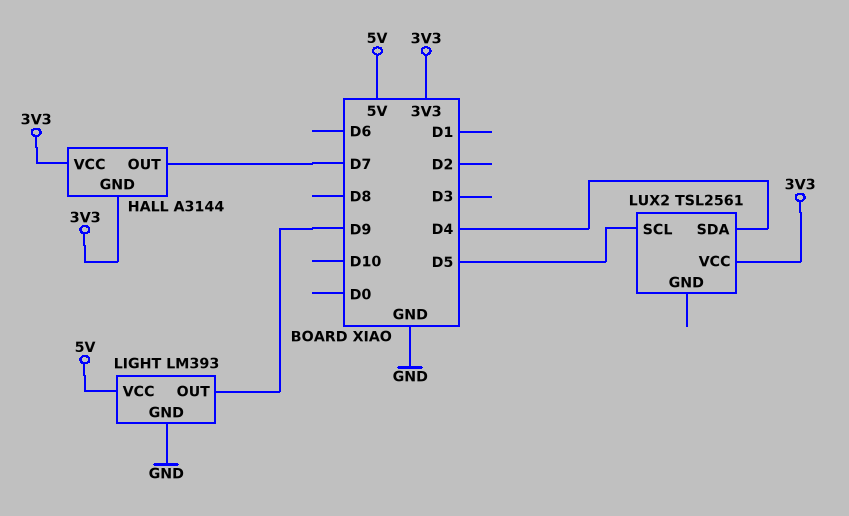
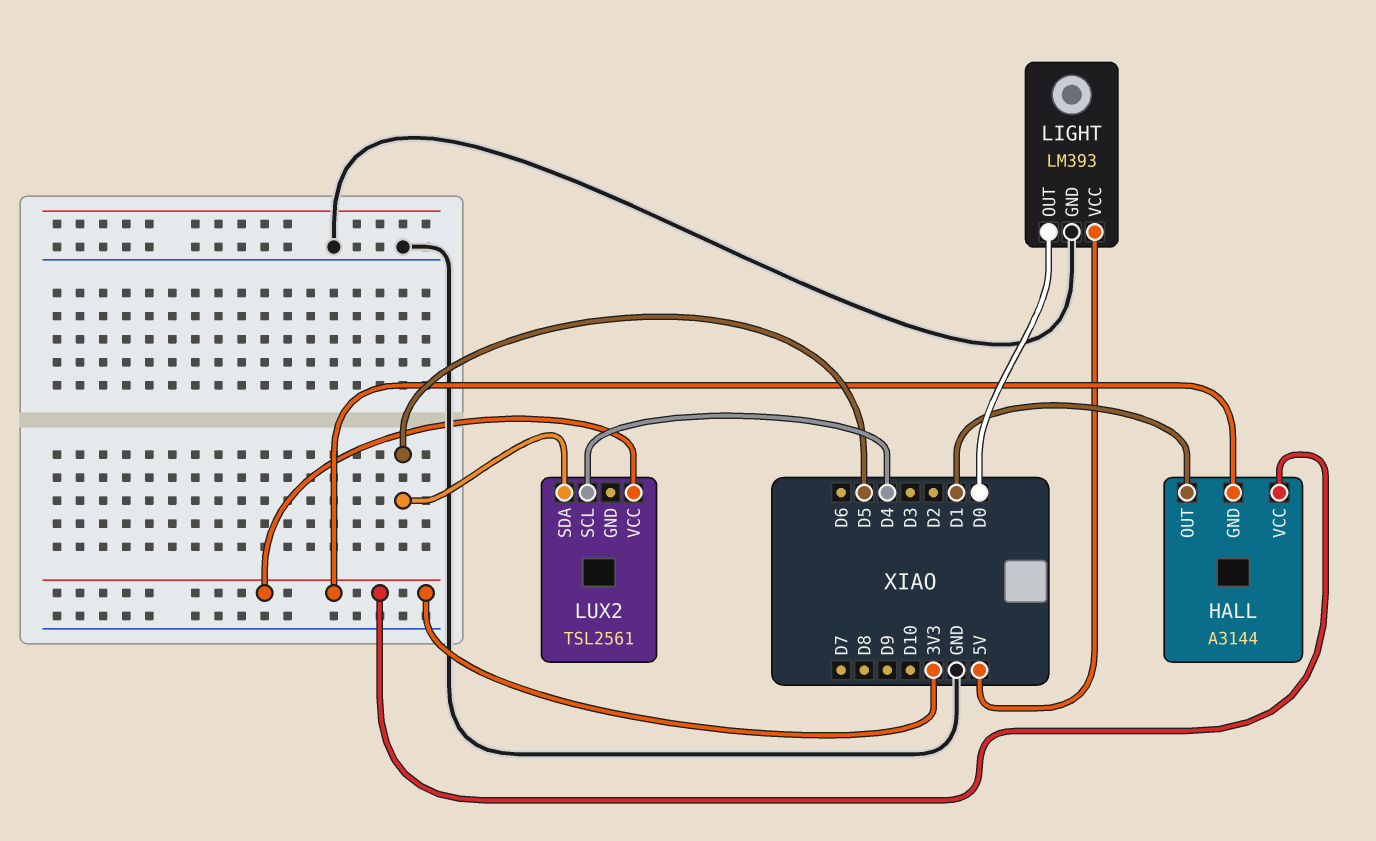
HALL pin OUT: D7 -> D1
LIGHT pin OUT: D9 -> D0
LUX2 pin SCL: D5 -> D4
LUX2 pin SDA: D4 -> D5

